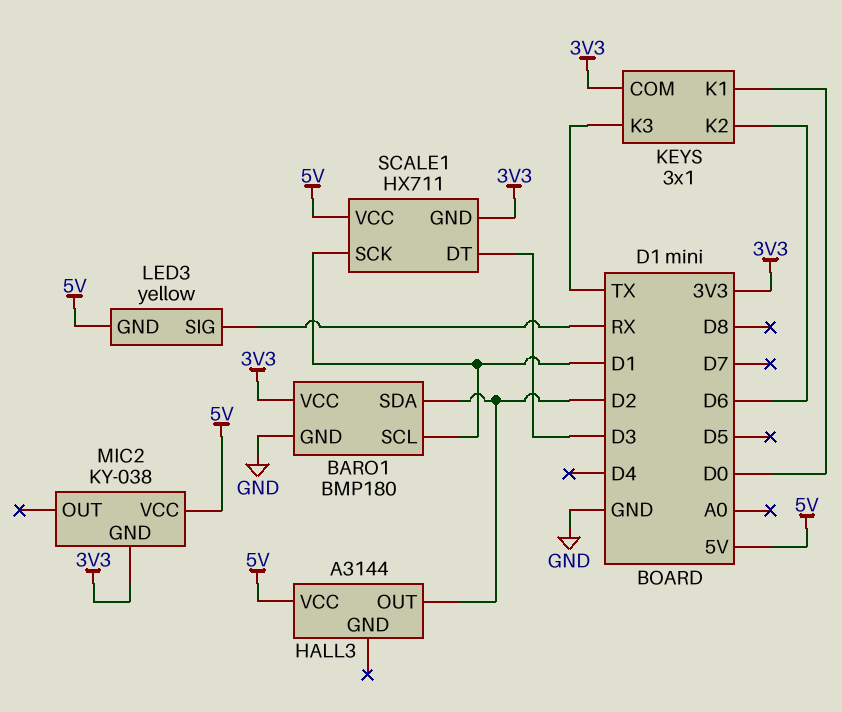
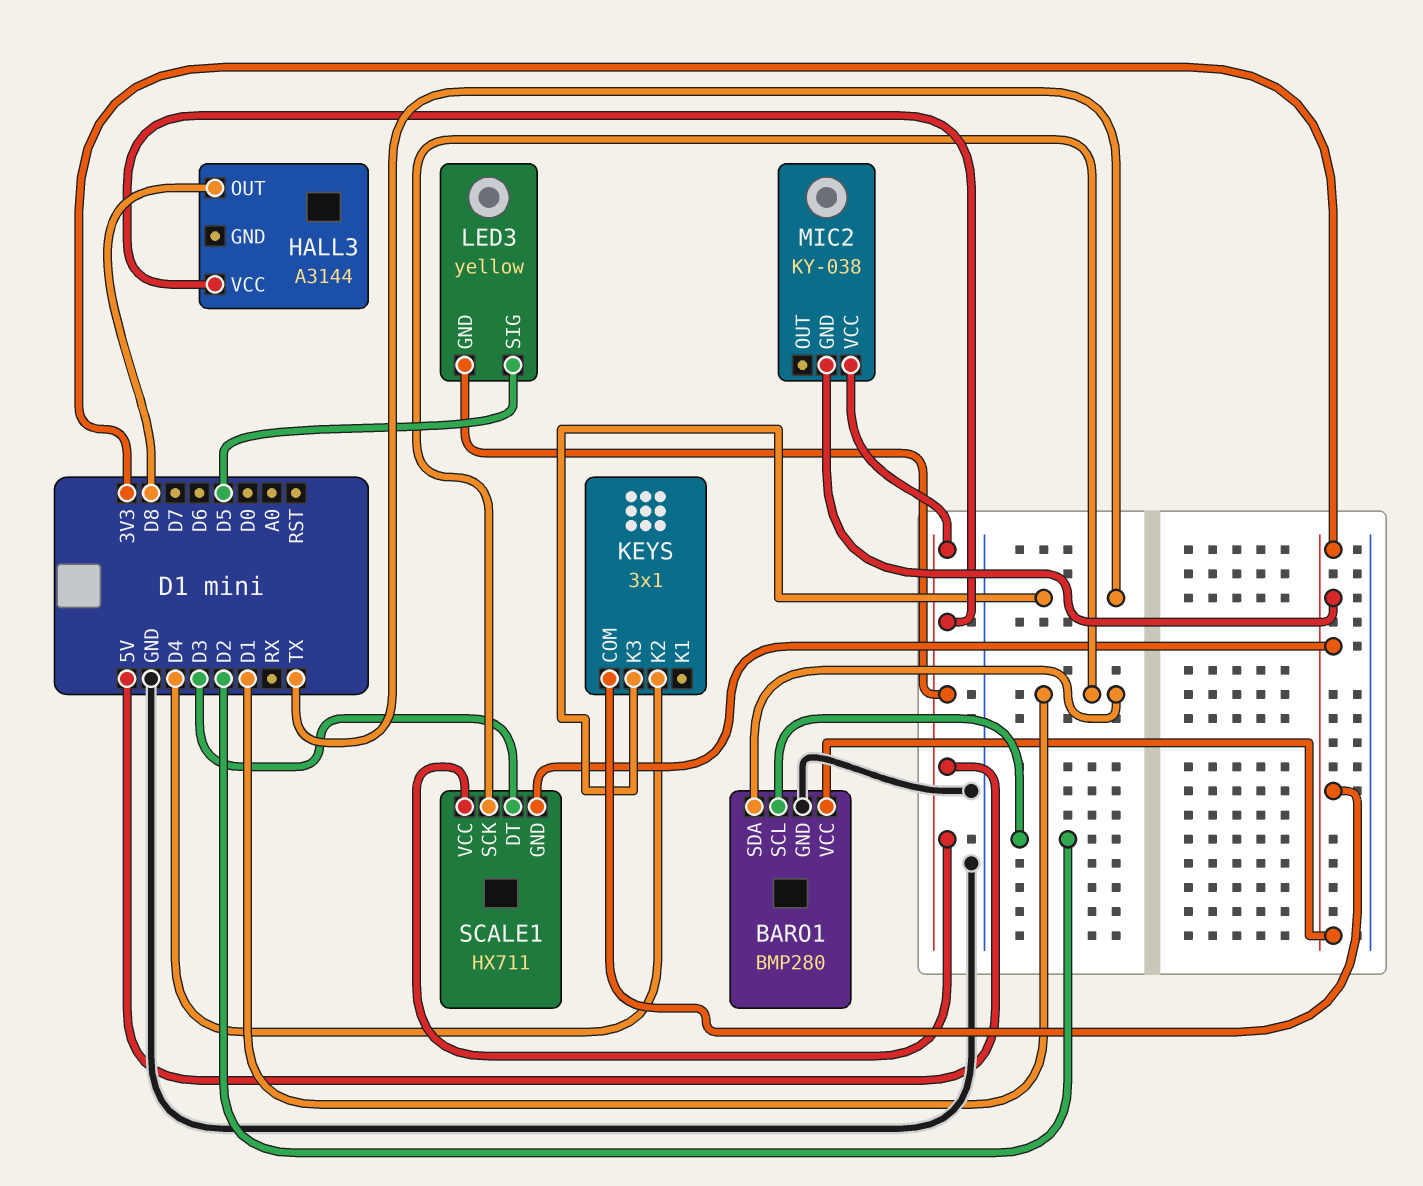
BARO1: BMP180 -> BMP280
BARO1 pin SCL: D1 -> D2
BARO1 pin SDA: D2 -> D1
HALL3 pin OUT: D2 -> D8
KEYS pin K1: D0 -> none
KEYS pin K2: D6 -> D4
LED3 pin SIG: RX -> D5

